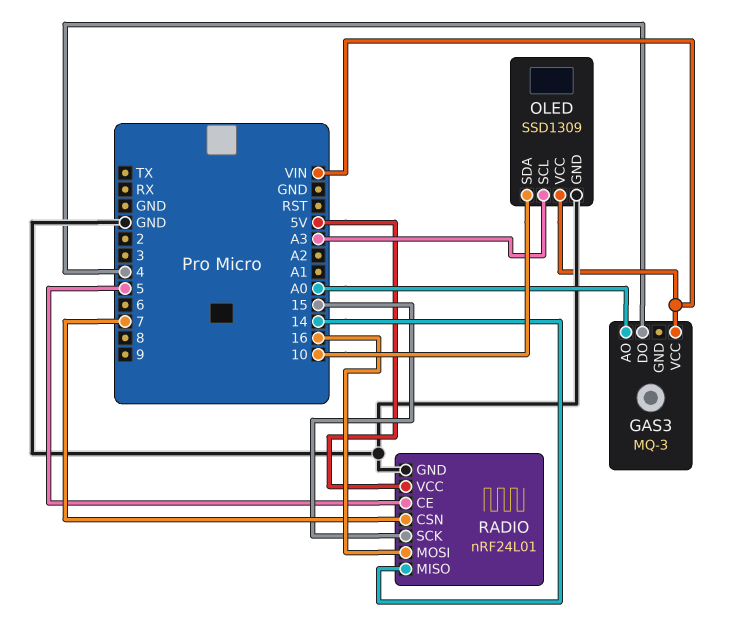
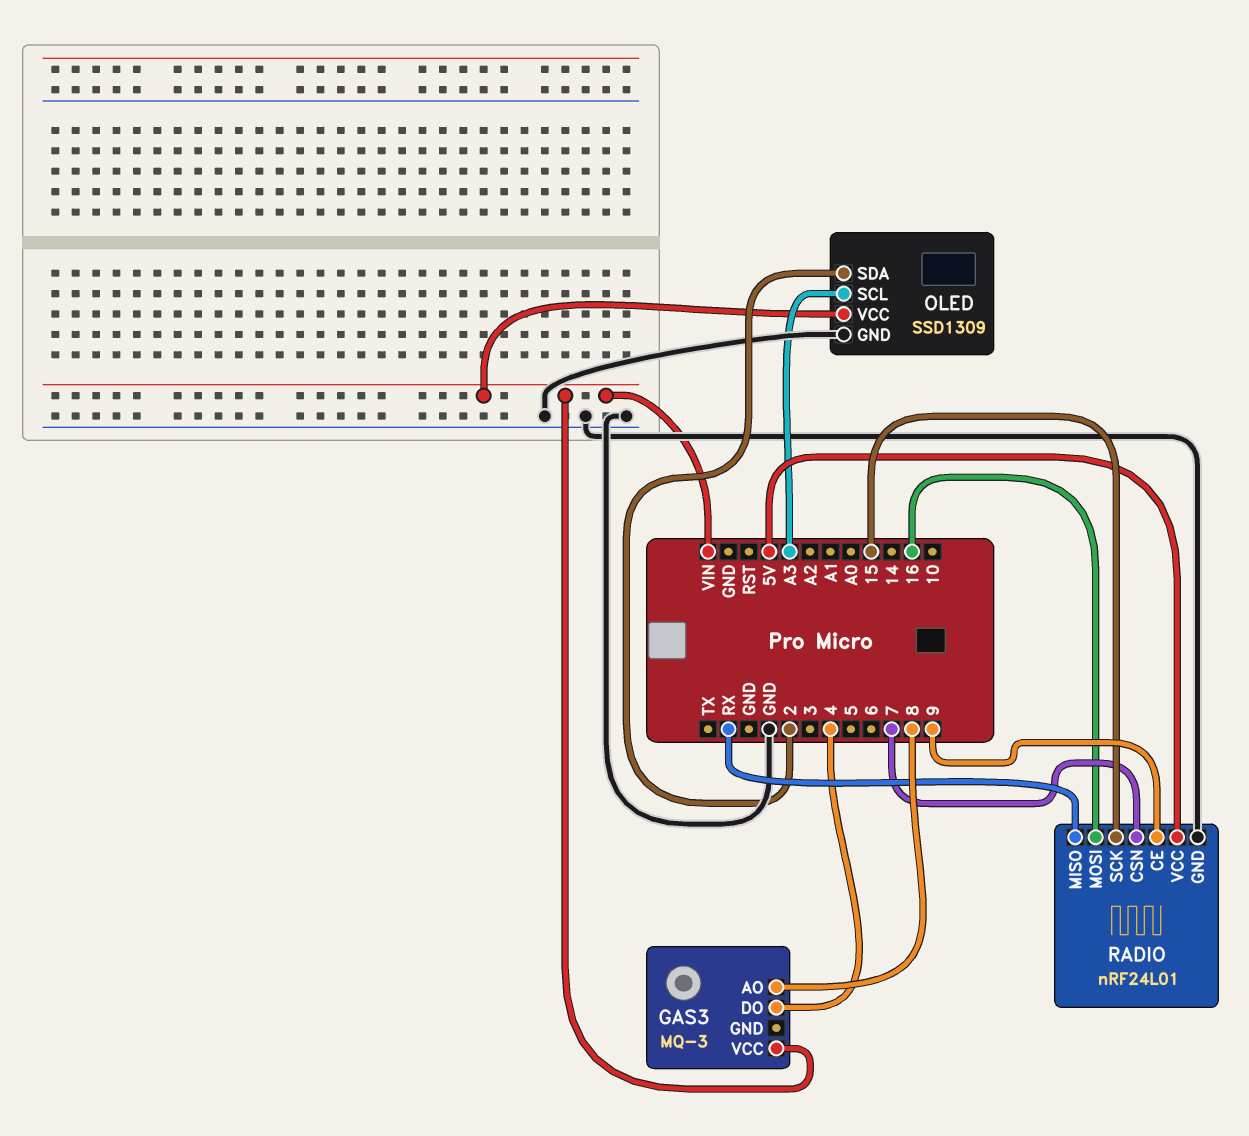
GAS3 pin AO: A0 -> 8
OLED pin SDA: 10 -> 2
RADIO pin CE: 5 -> 9
RADIO pin MISO: 14 -> RX

